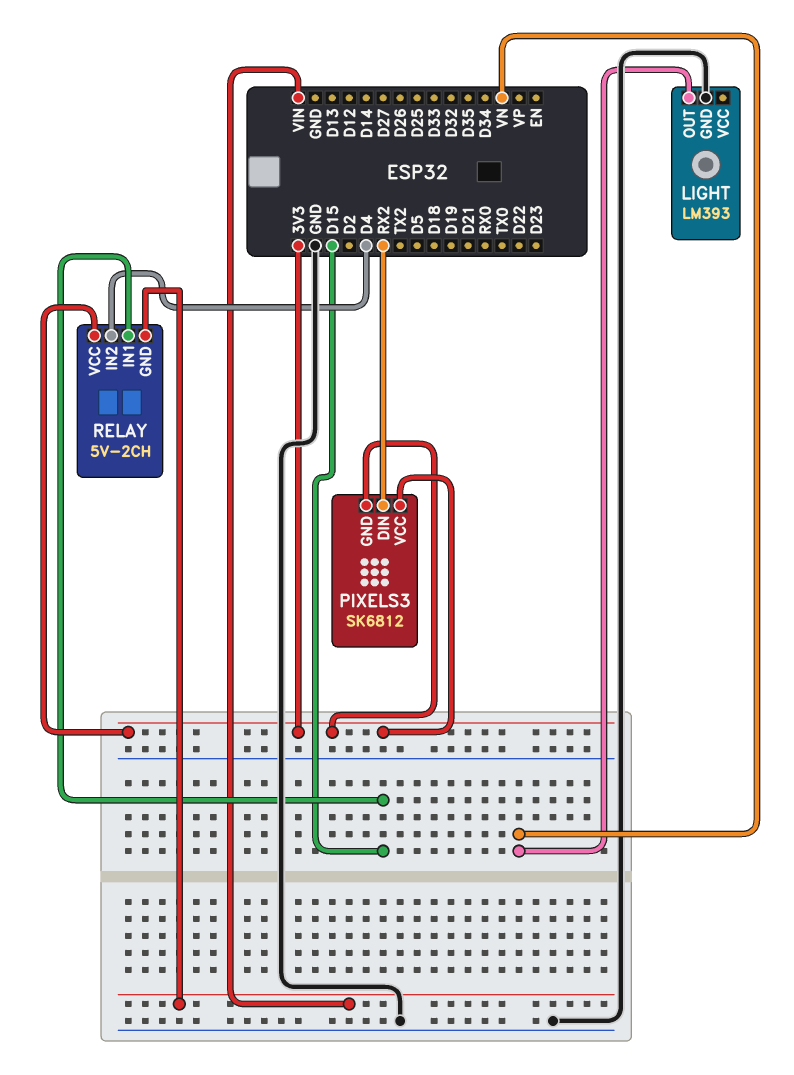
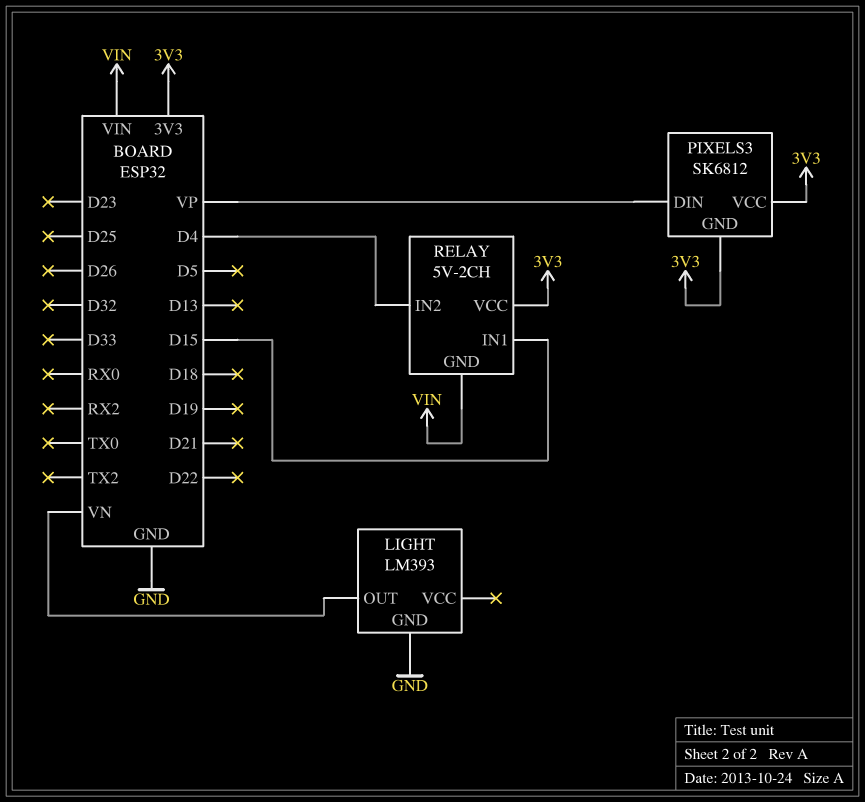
PIXELS3 pin DIN: RX2 -> VP

